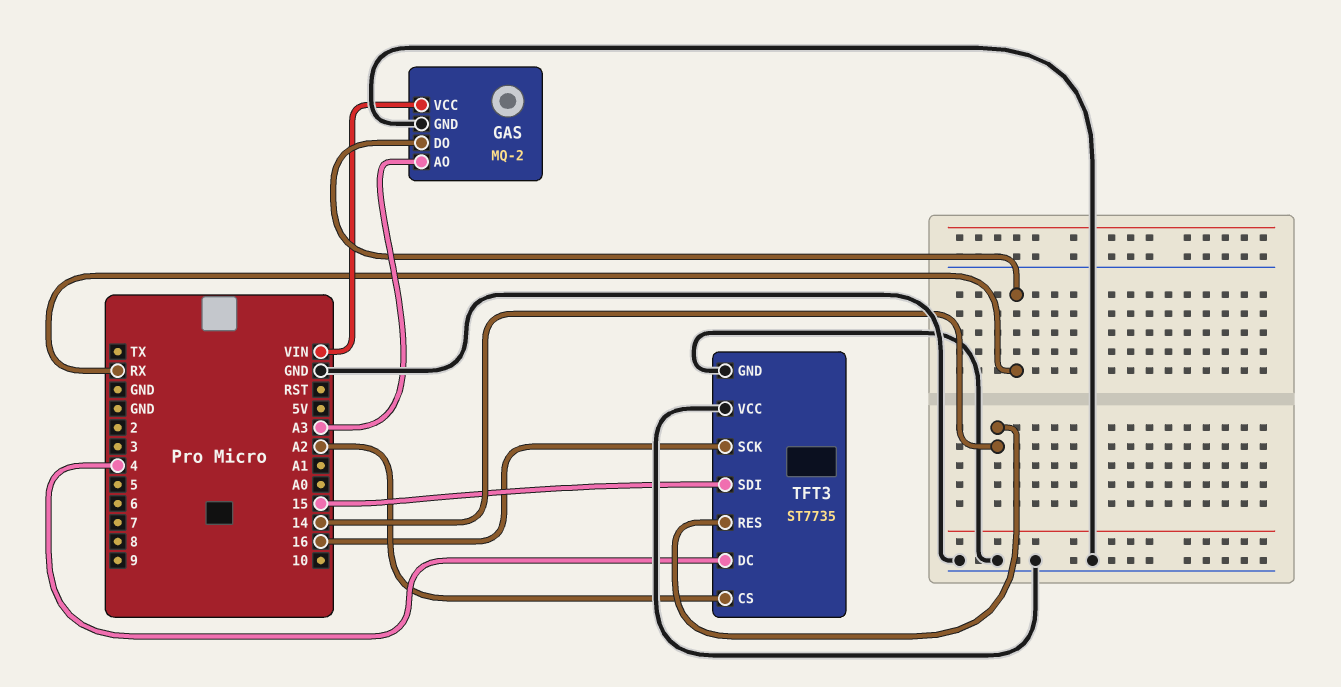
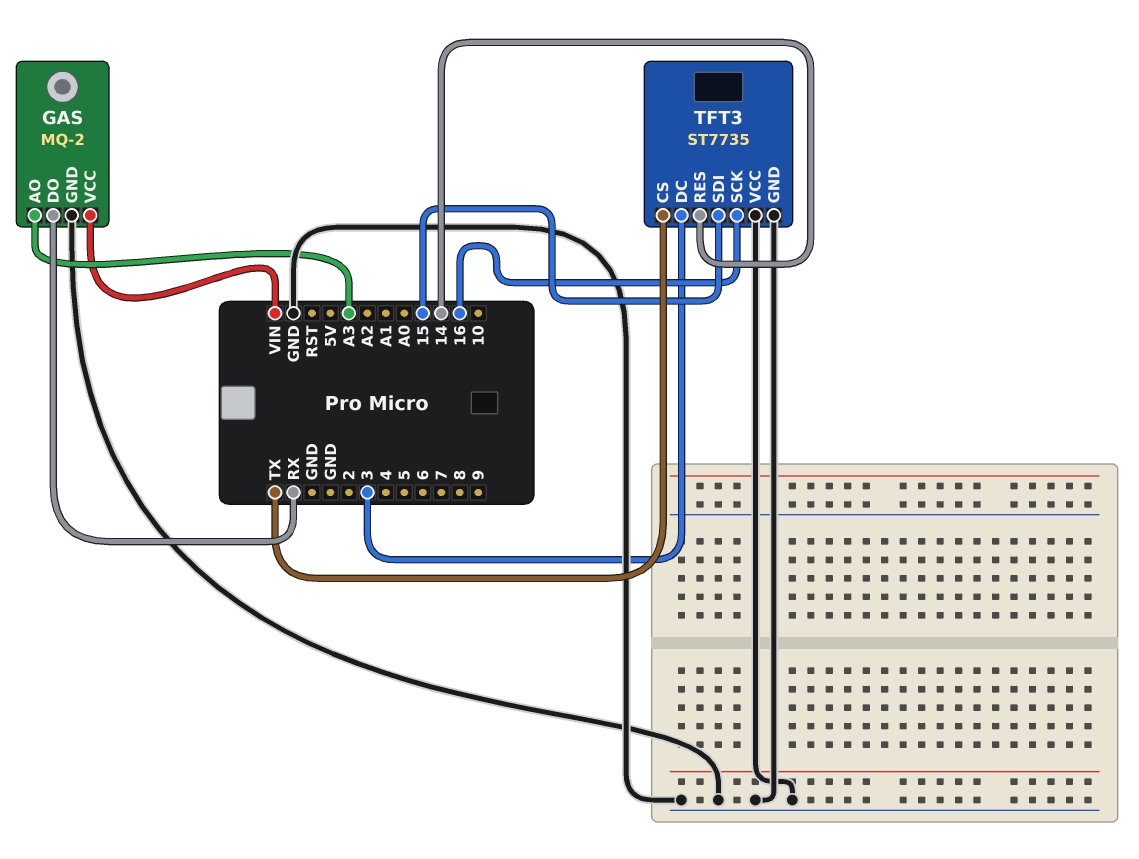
TFT3 pin CS: A2 -> TX
TFT3 pin DC: 4 -> 3

